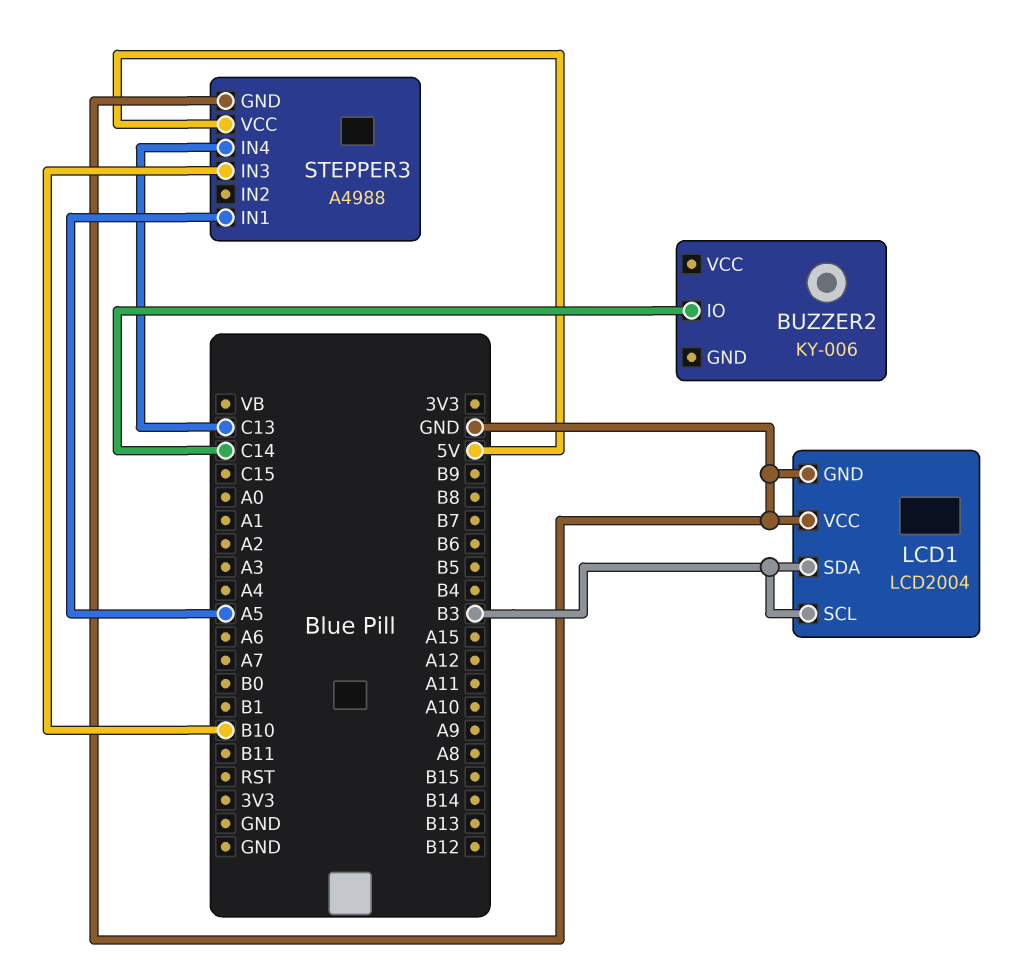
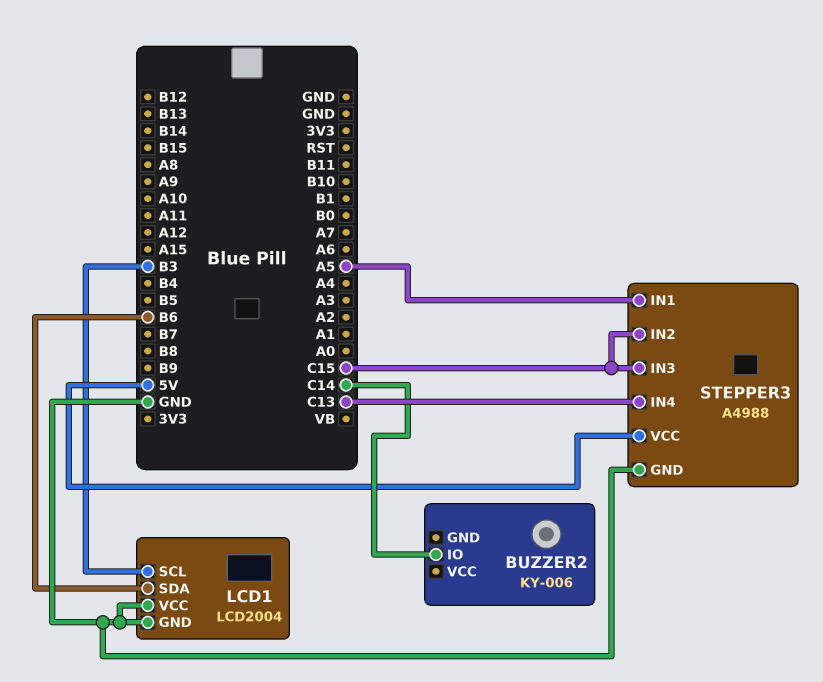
LCD1 pin SDA: B3 -> B6
STEPPER3 pin IN2: none -> C15
STEPPER3 pin IN3: B10 -> C15

